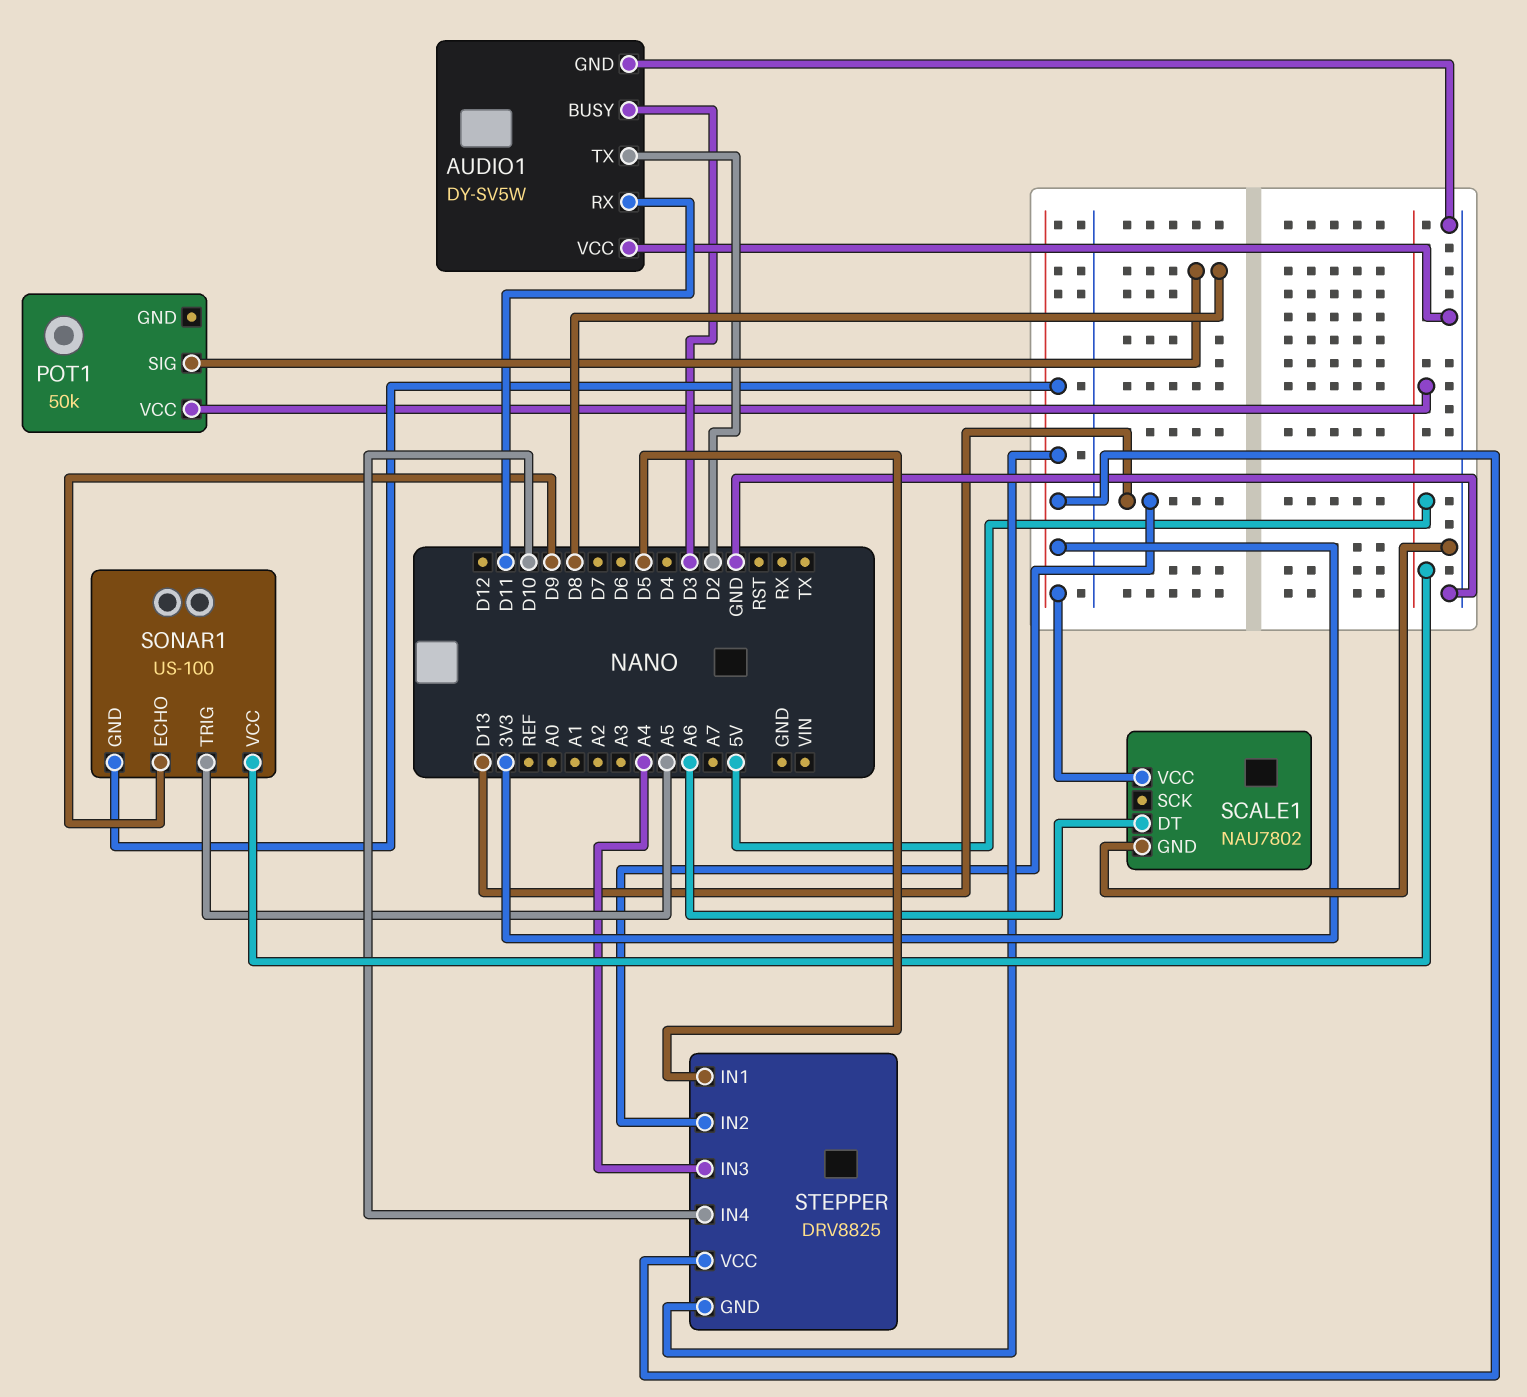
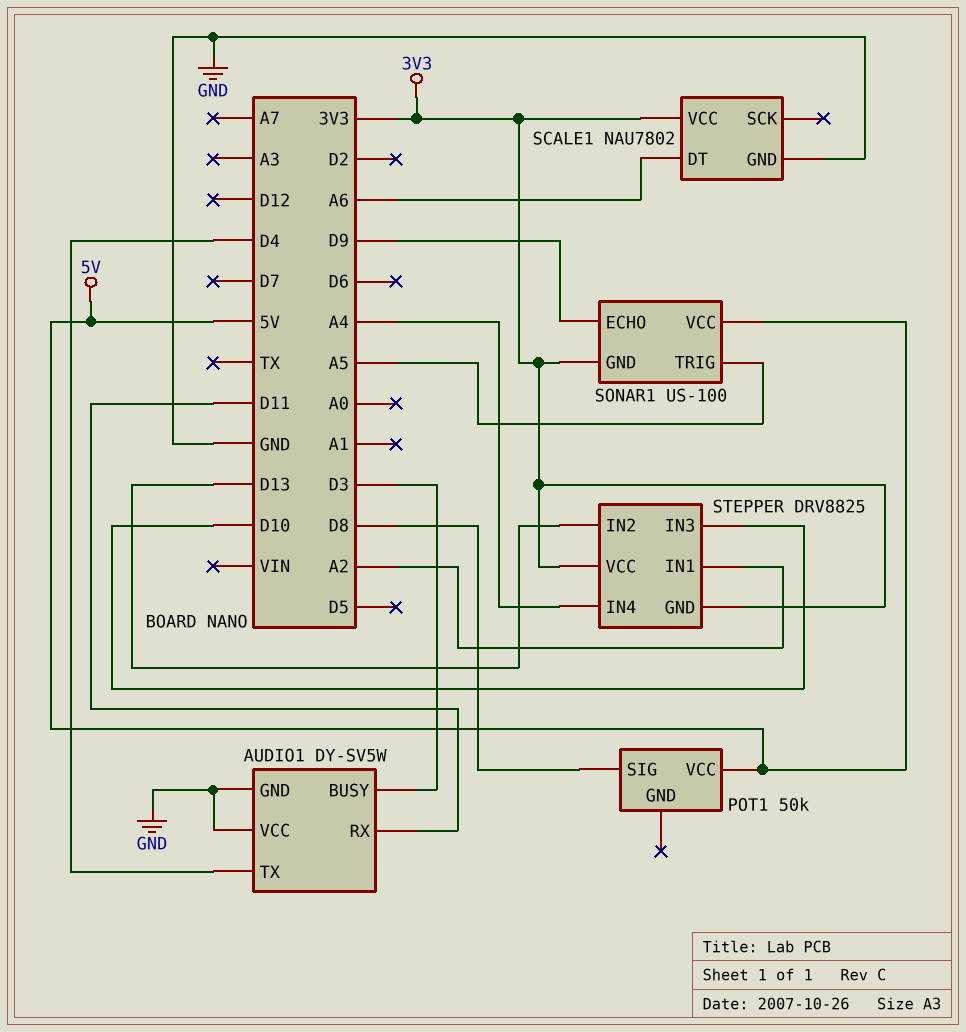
AUDIO1 pin TX: D2 -> D4
STEPPER pin IN1: D5 -> A2
STEPPER pin IN3: A4 -> D10
STEPPER pin IN4: D10 -> A4

